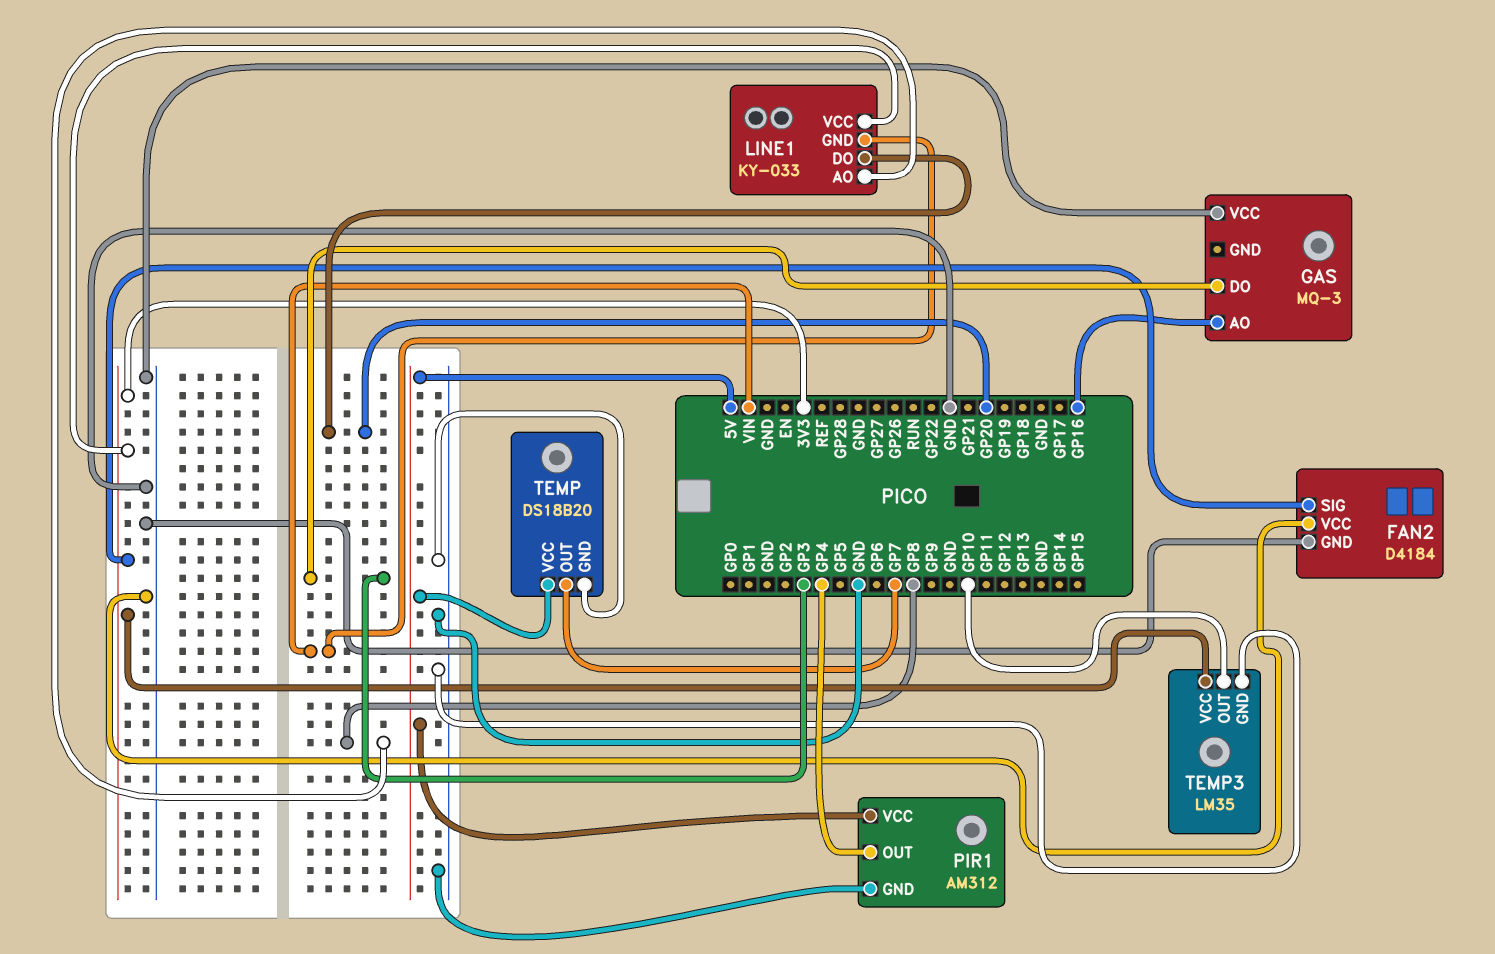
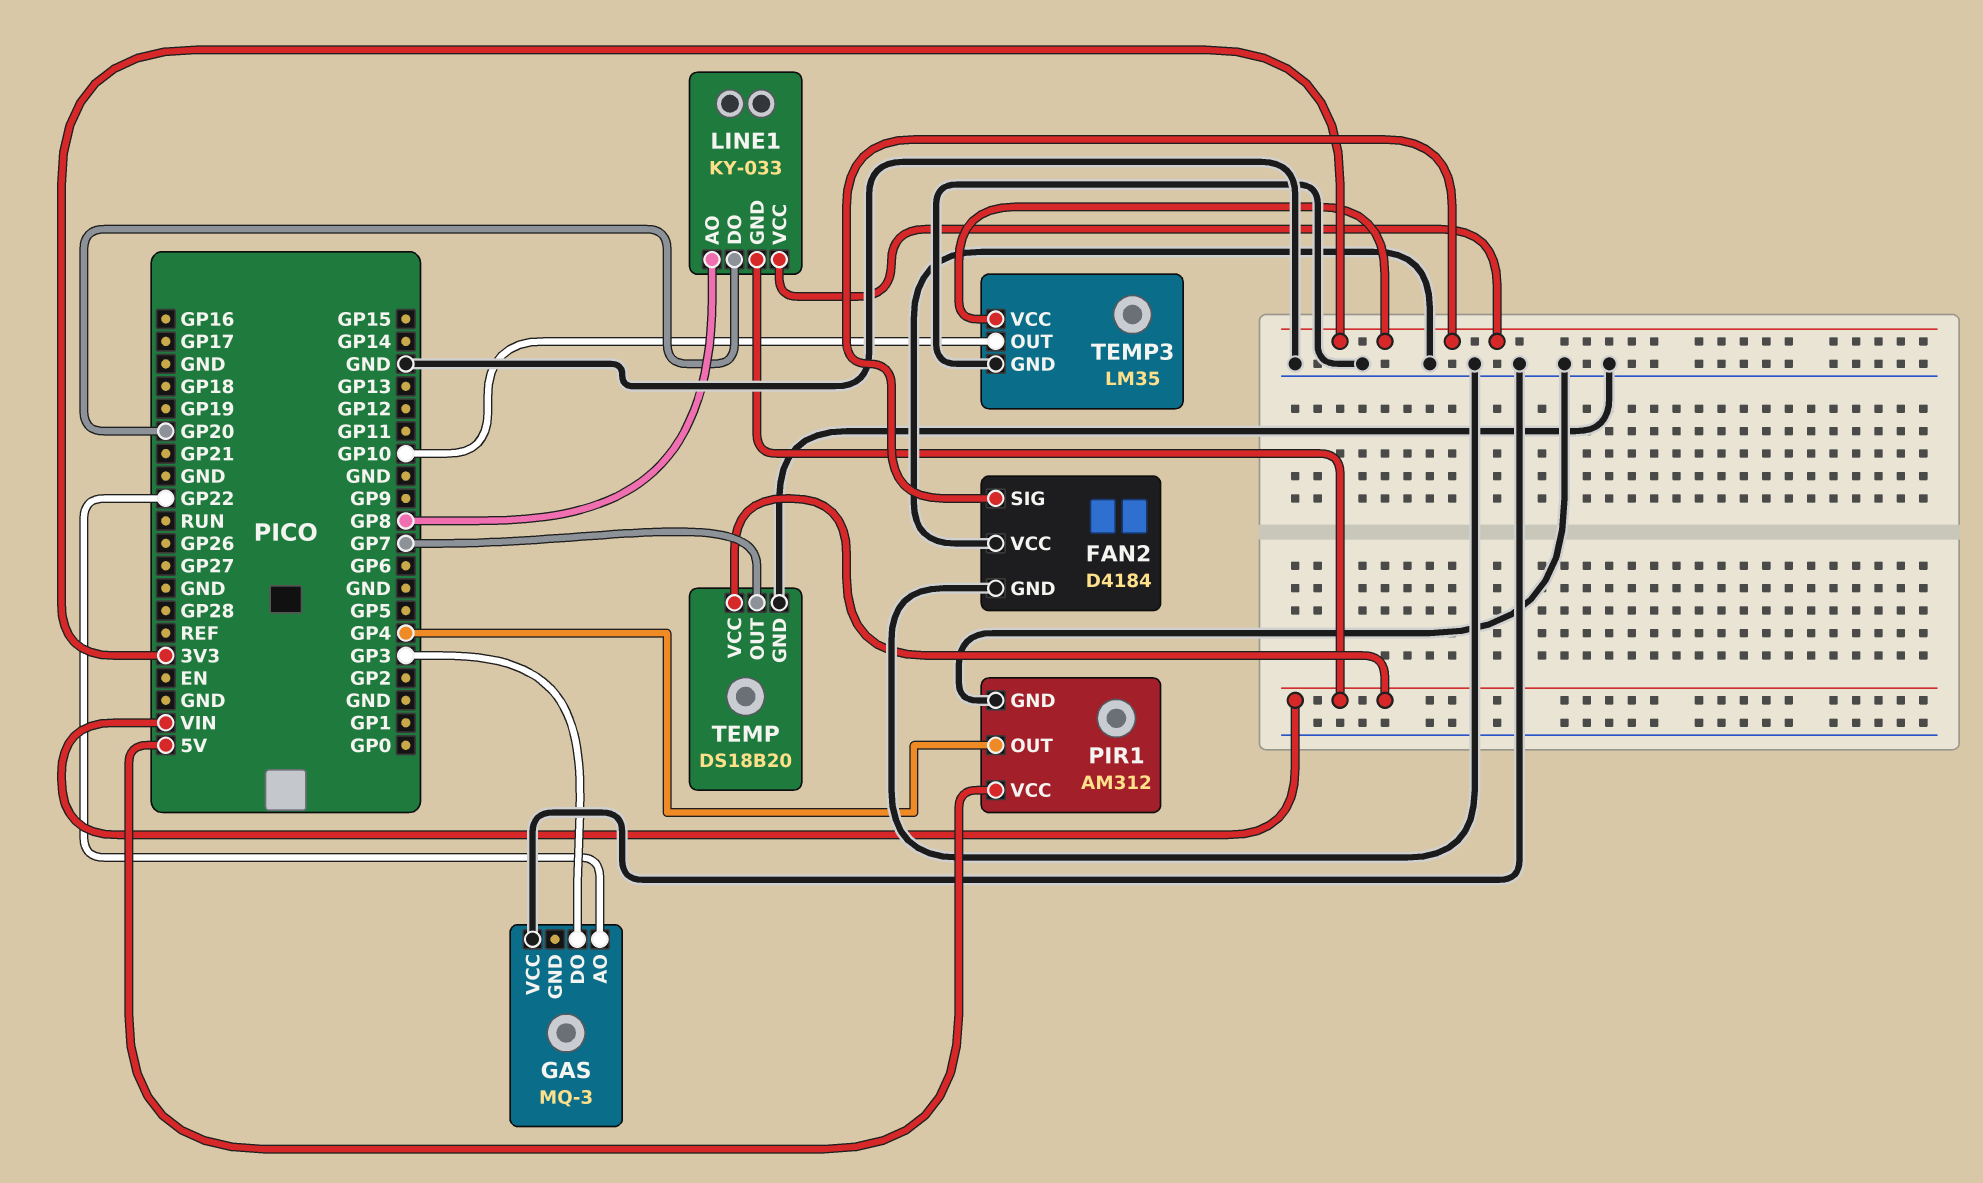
GAS pin AO: GP16 -> GP22
TEMP pin VCC: 5V -> VIN

